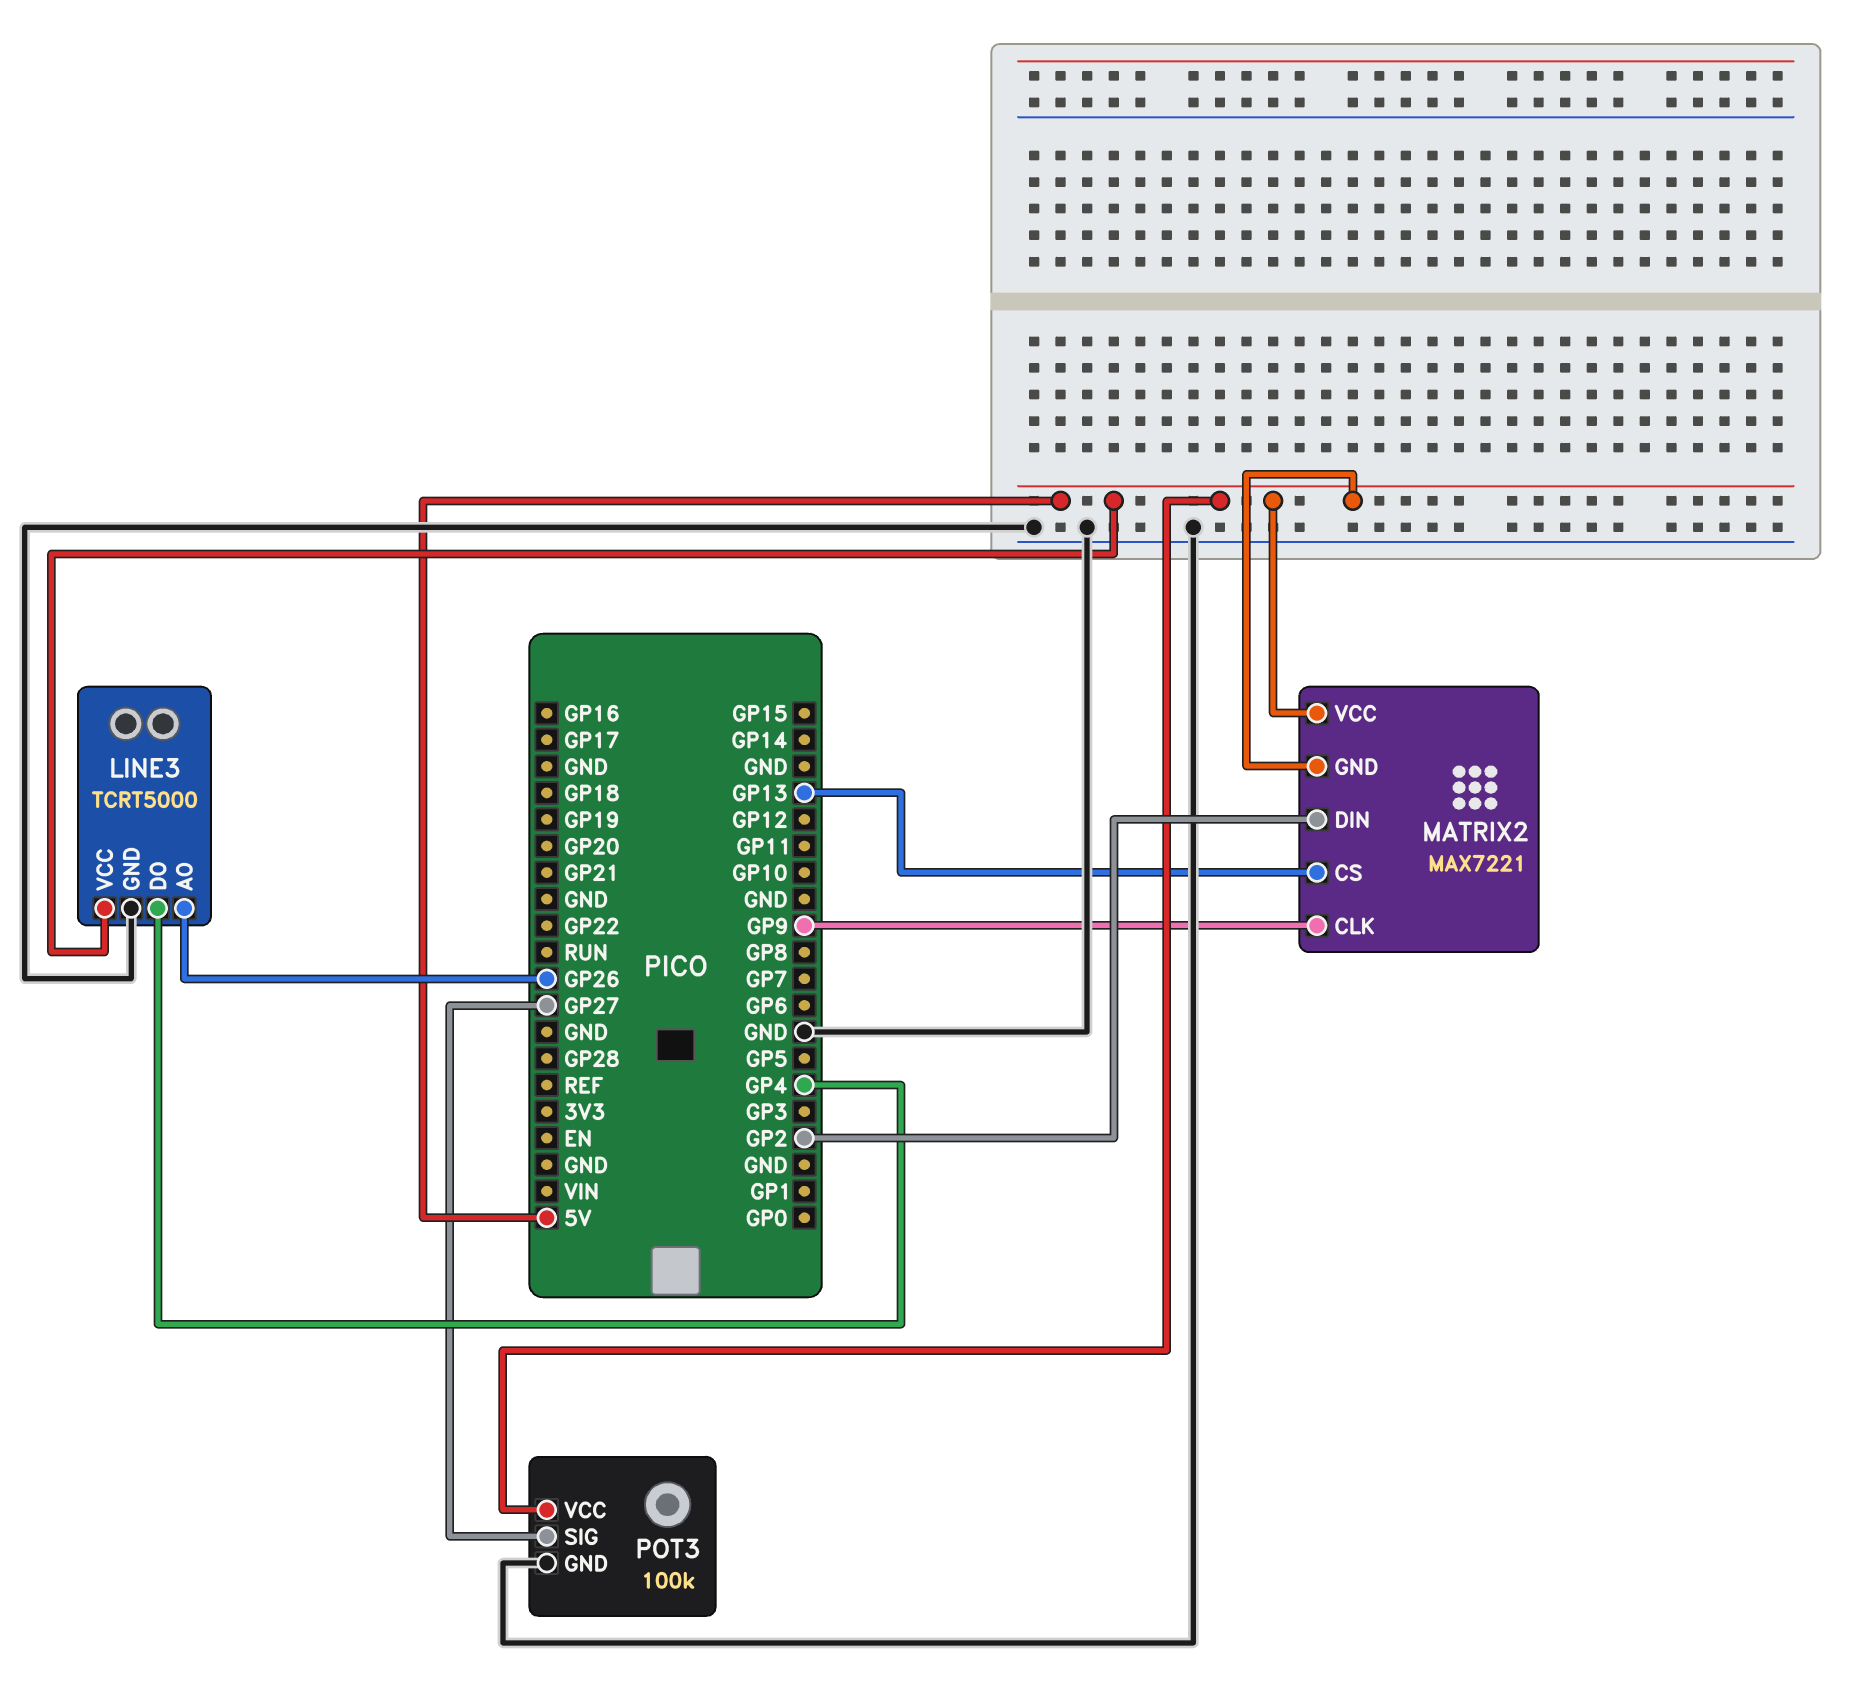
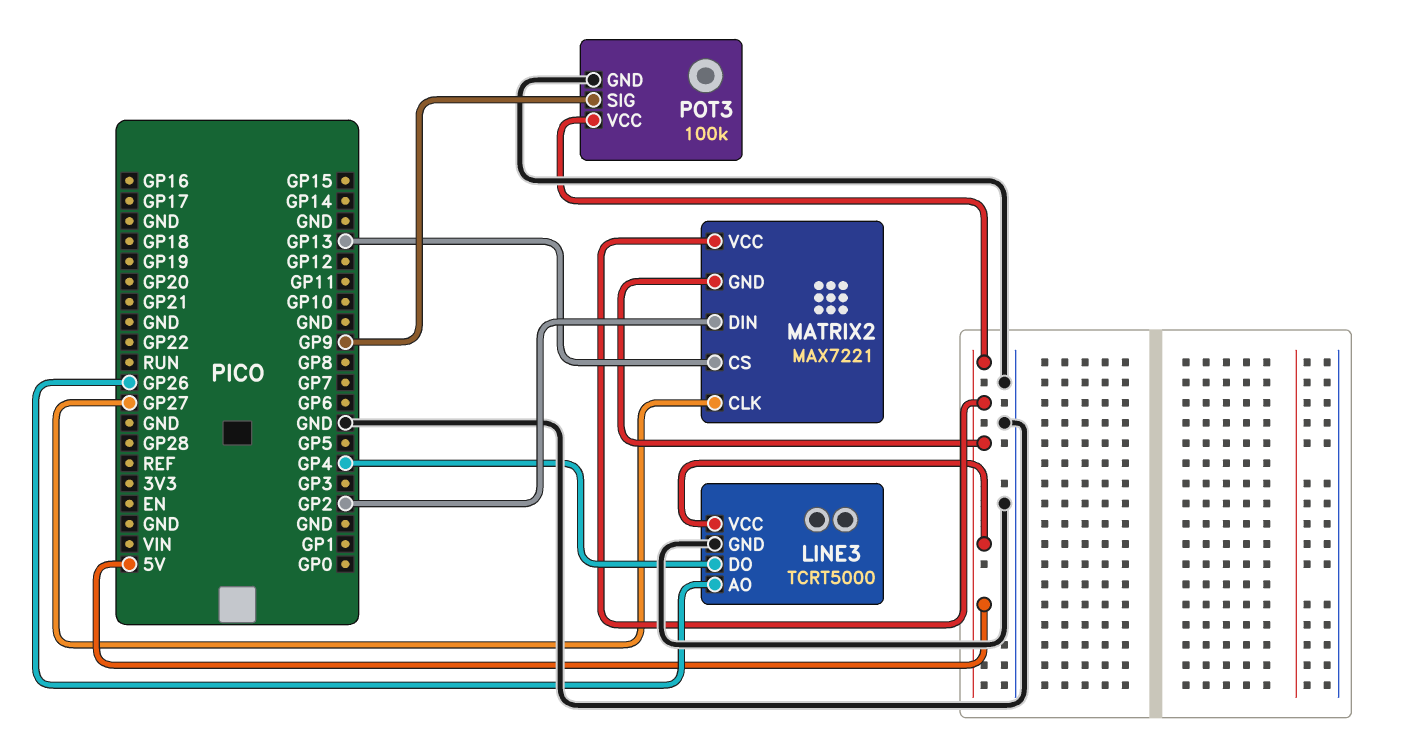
MATRIX2 pin CLK: GP9 -> GP27
POT3 pin SIG: GP27 -> GP9

